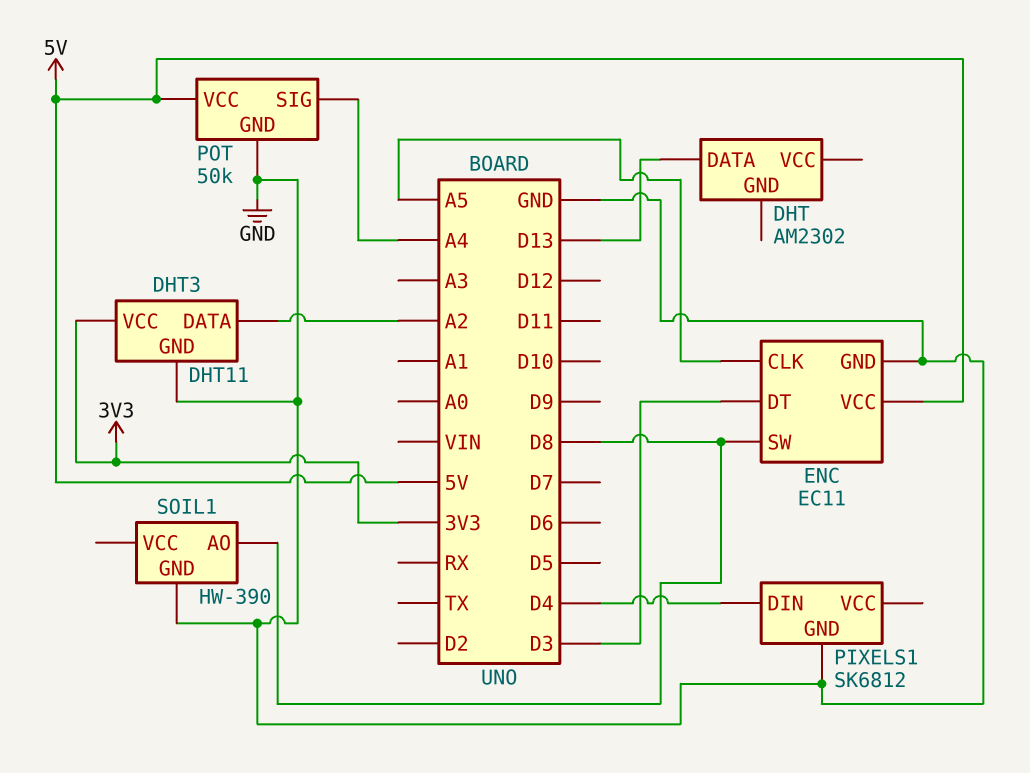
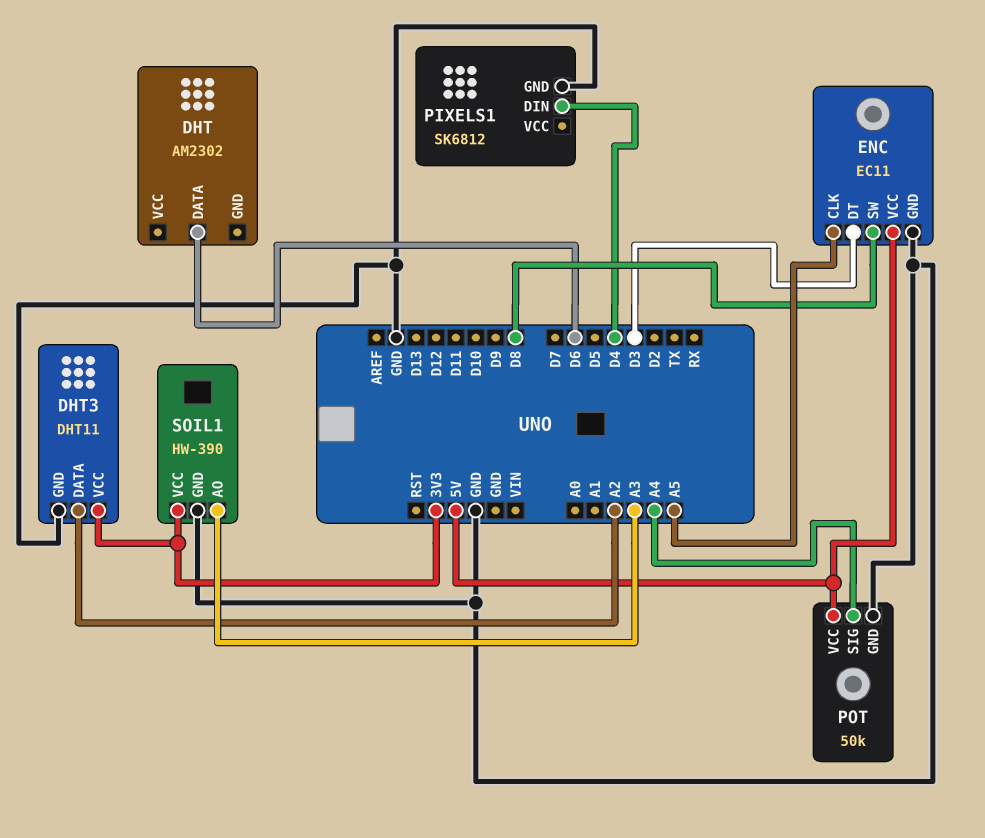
DHT pin DATA: D13 -> D6
SOIL1 pin AO: D8 -> A3
SOIL1 pin VCC: none -> 3V3

